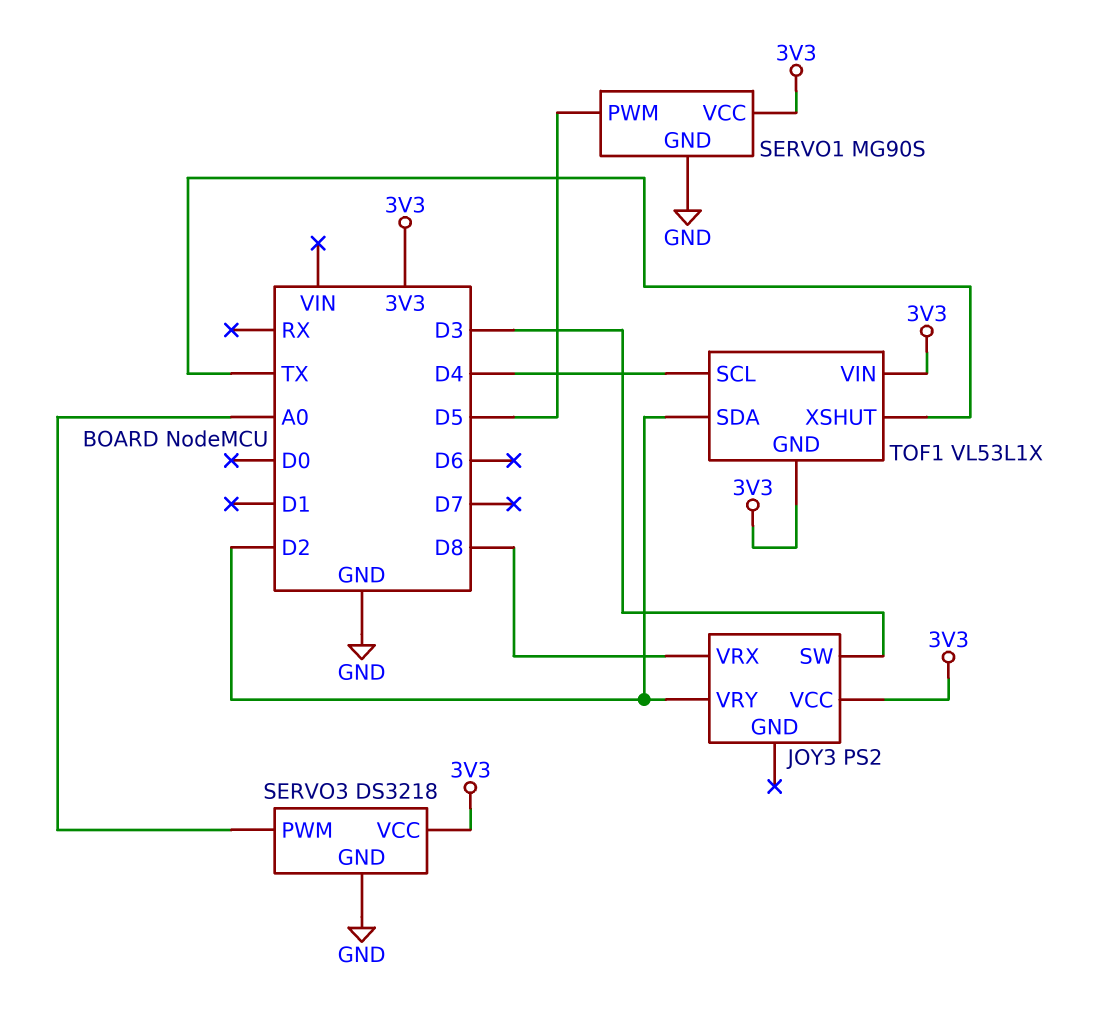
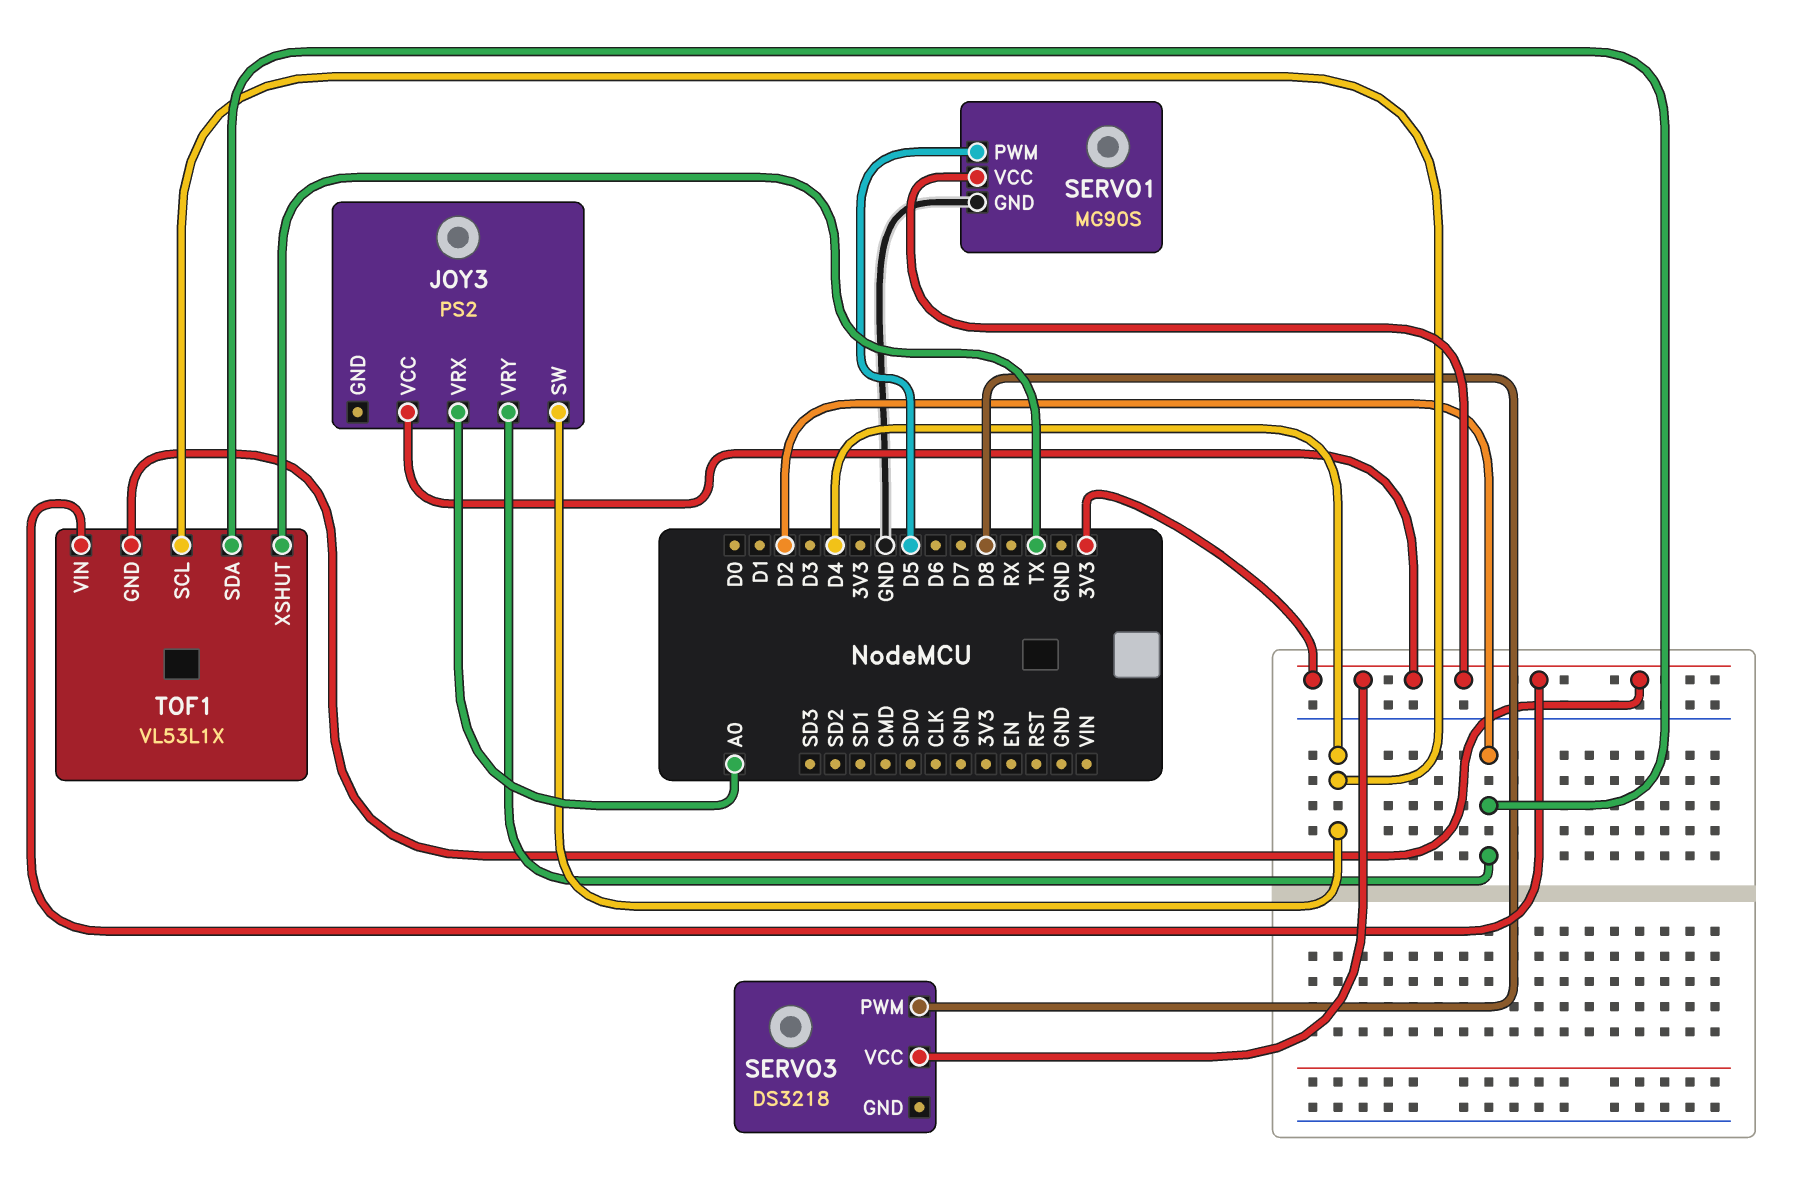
JOY3 pin SW: D3 -> D4
JOY3 pin VRX: D8 -> A0
SERVO3 pin GND: GND -> none
SERVO3 pin PWM: A0 -> D8

